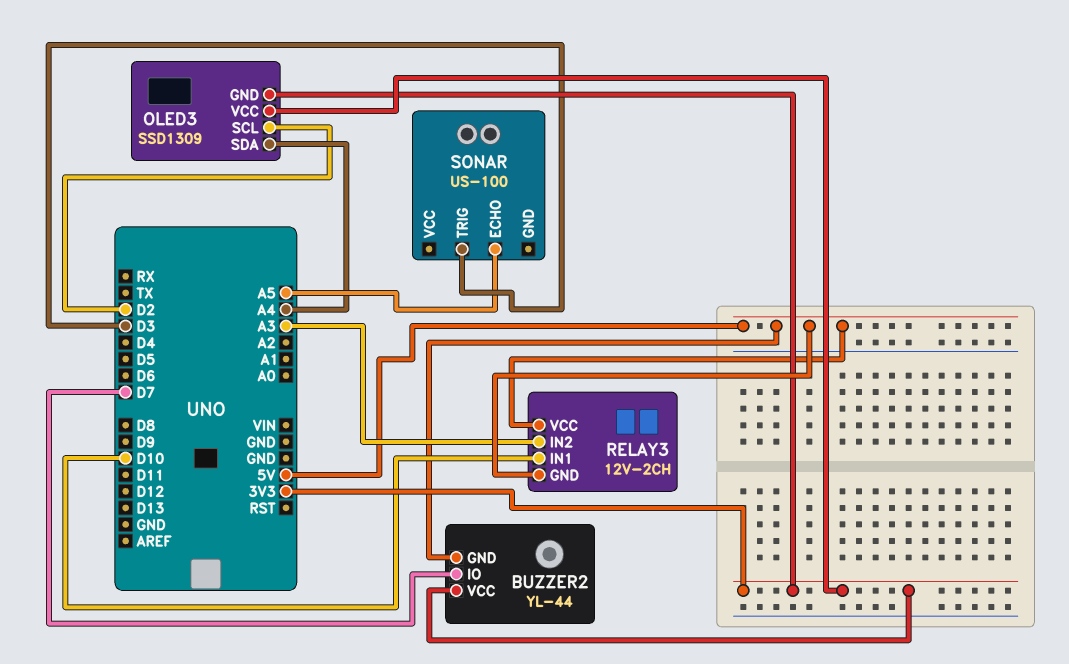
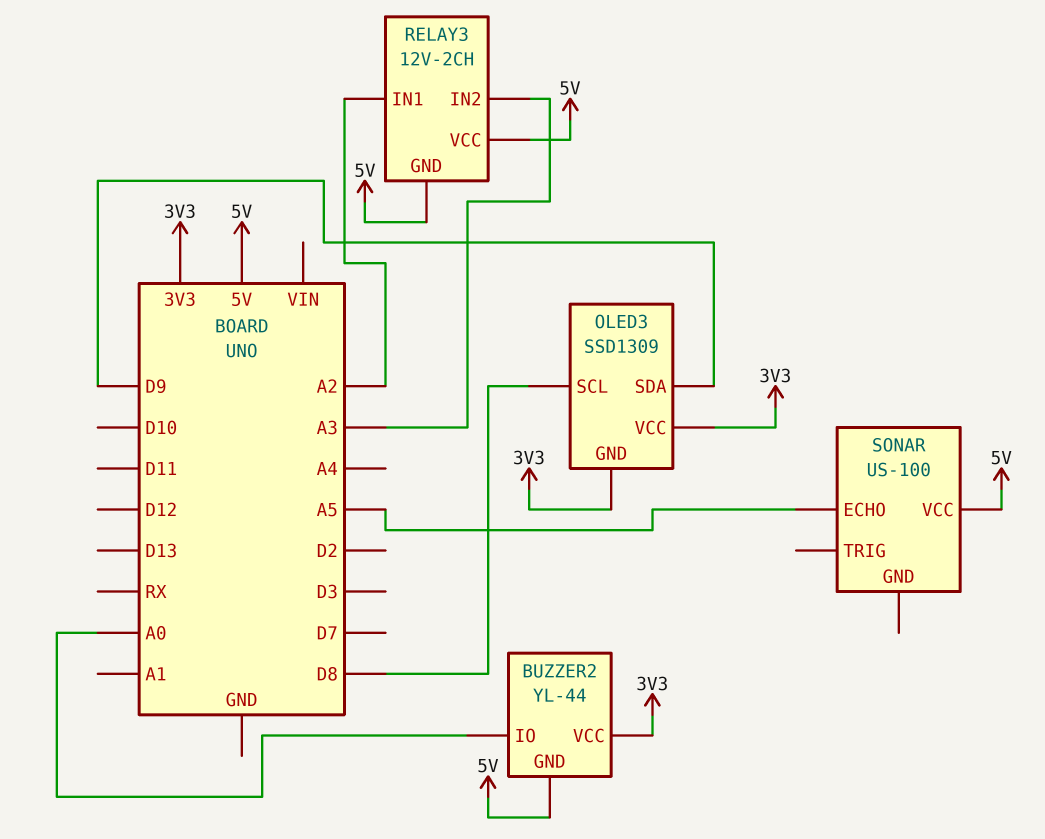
BUZZER2 pin IO: D7 -> A0
OLED3 pin SCL: D2 -> D8
OLED3 pin SDA: A4 -> D9
RELAY3 pin IN1: D10 -> A2
SONAR pin TRIG: D3 -> none
SONAR pin VCC: none -> 5V

